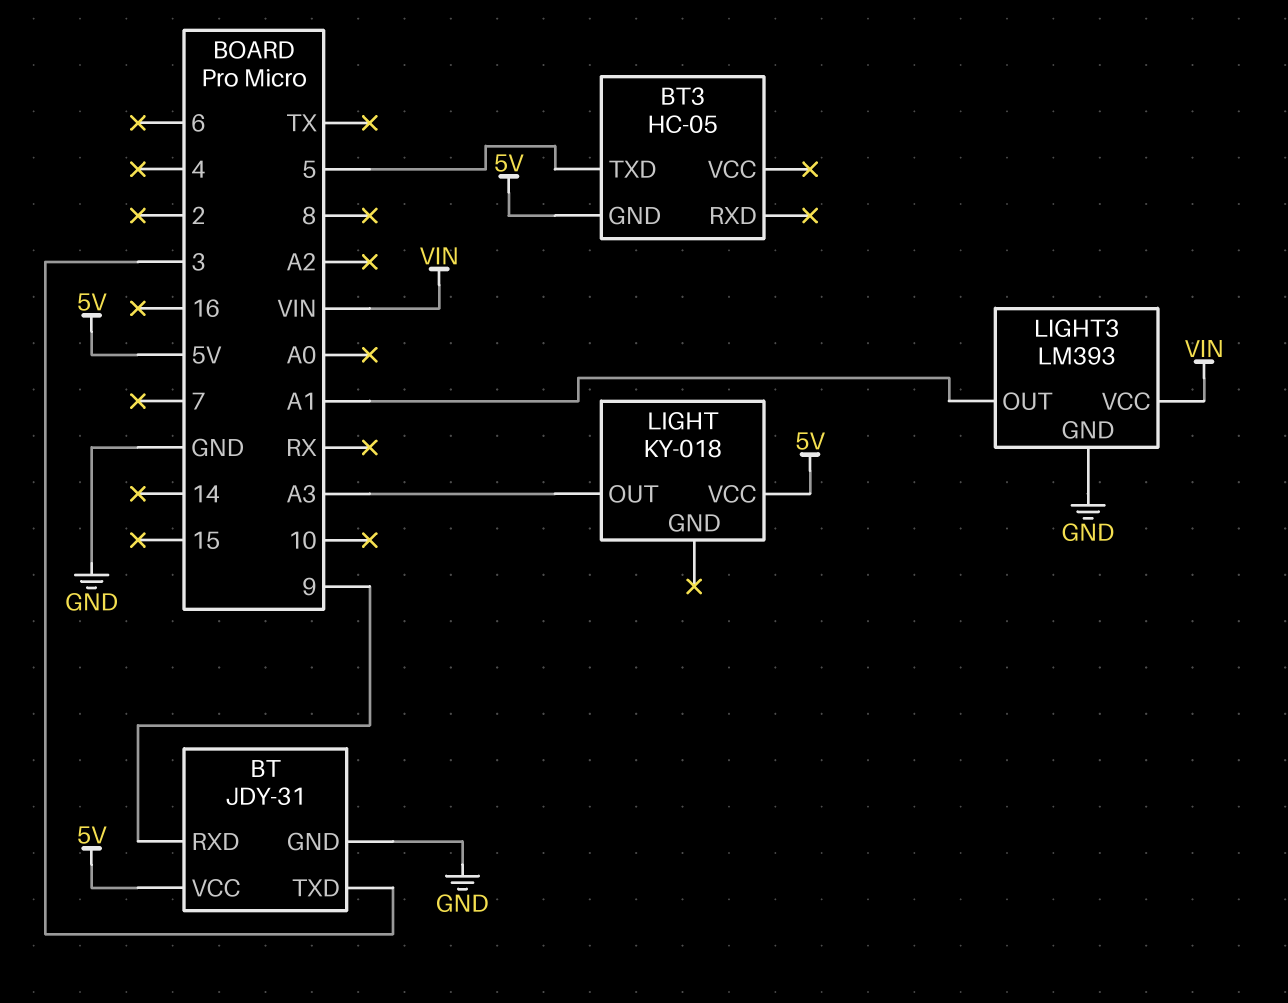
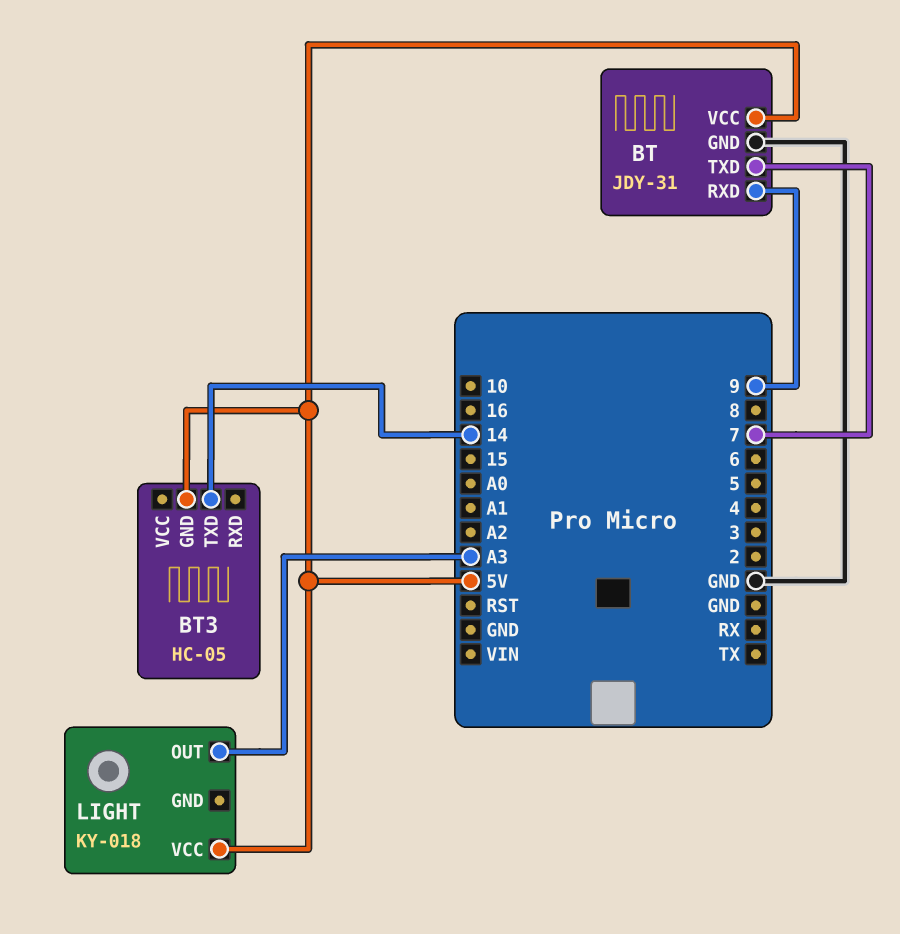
BT pin TXD: 3 -> 7
BT3 pin TXD: 5 -> 14
LIGHT3: LM393 -> none
LIGHT3 pin GND: GND -> none
LIGHT3 pin OUT: A1 -> none
LIGHT3 pin VCC: VIN -> none

